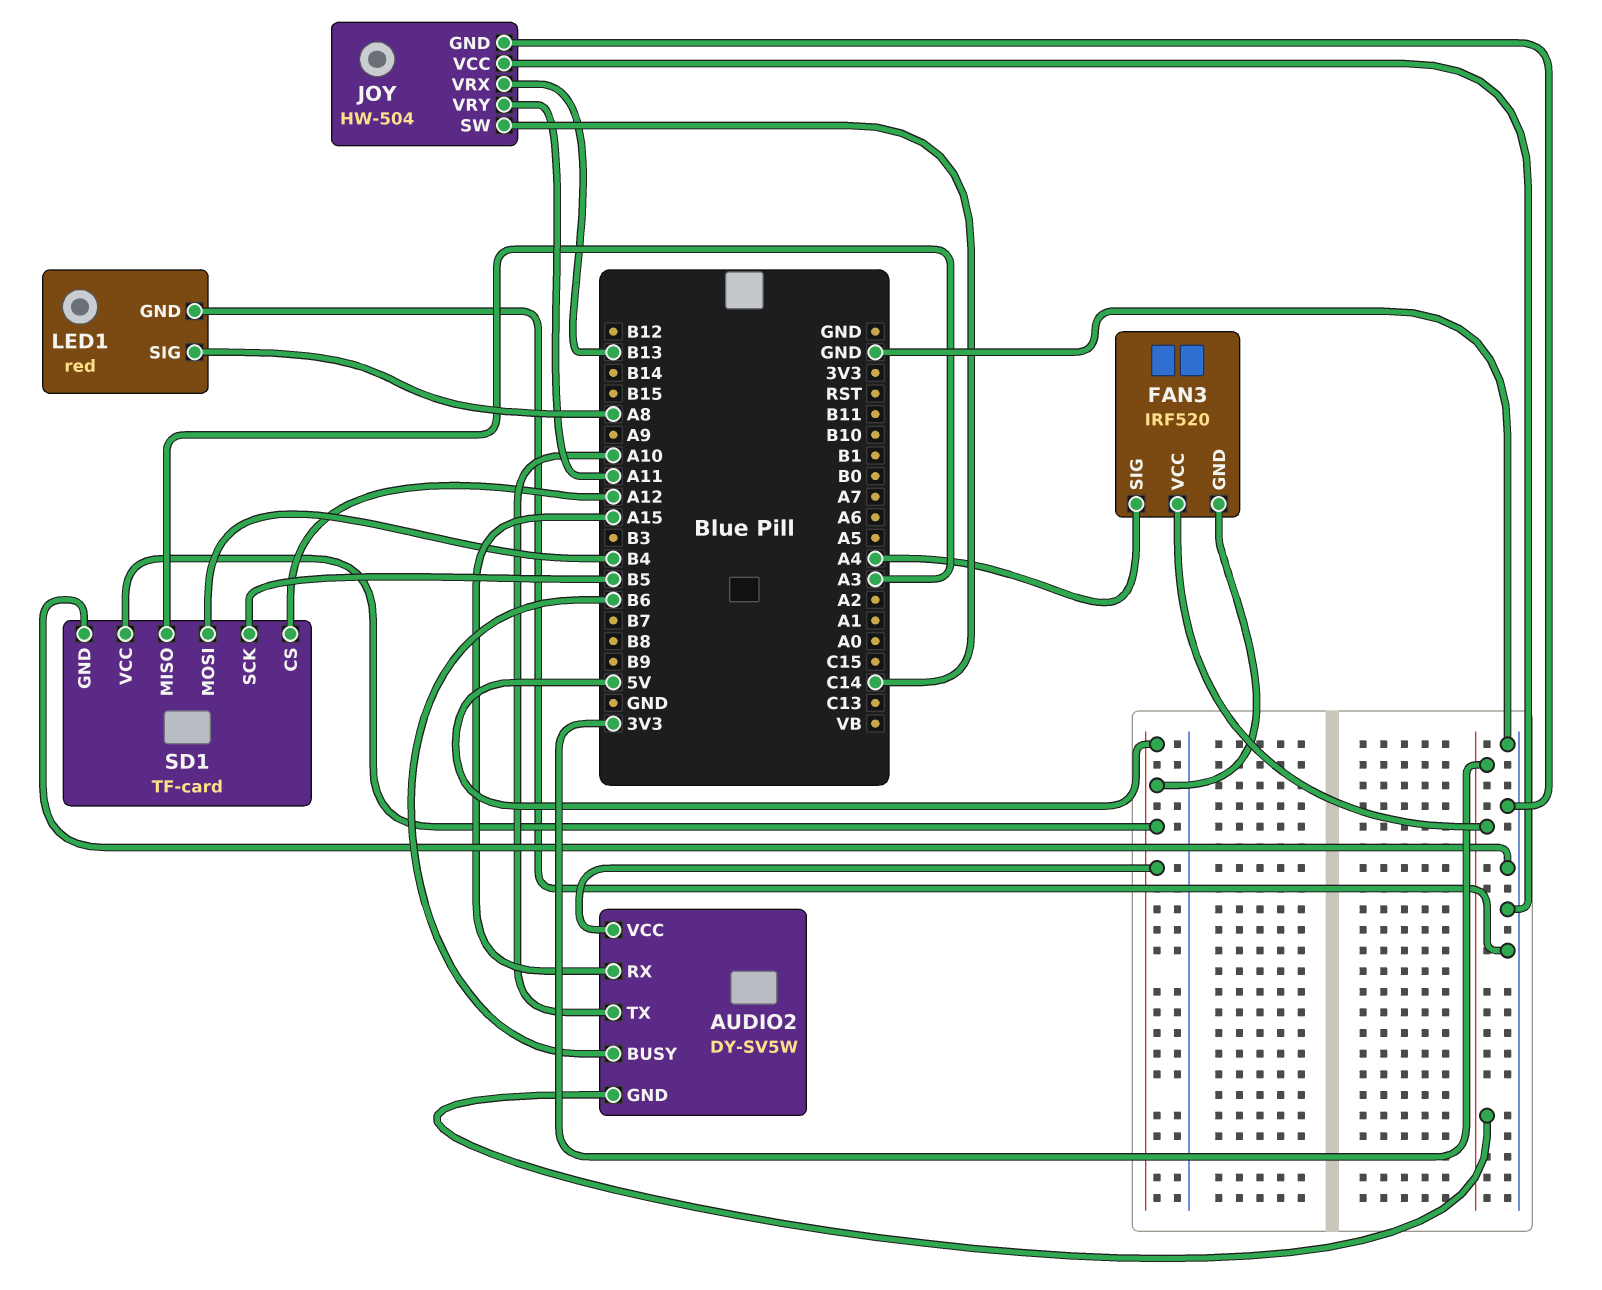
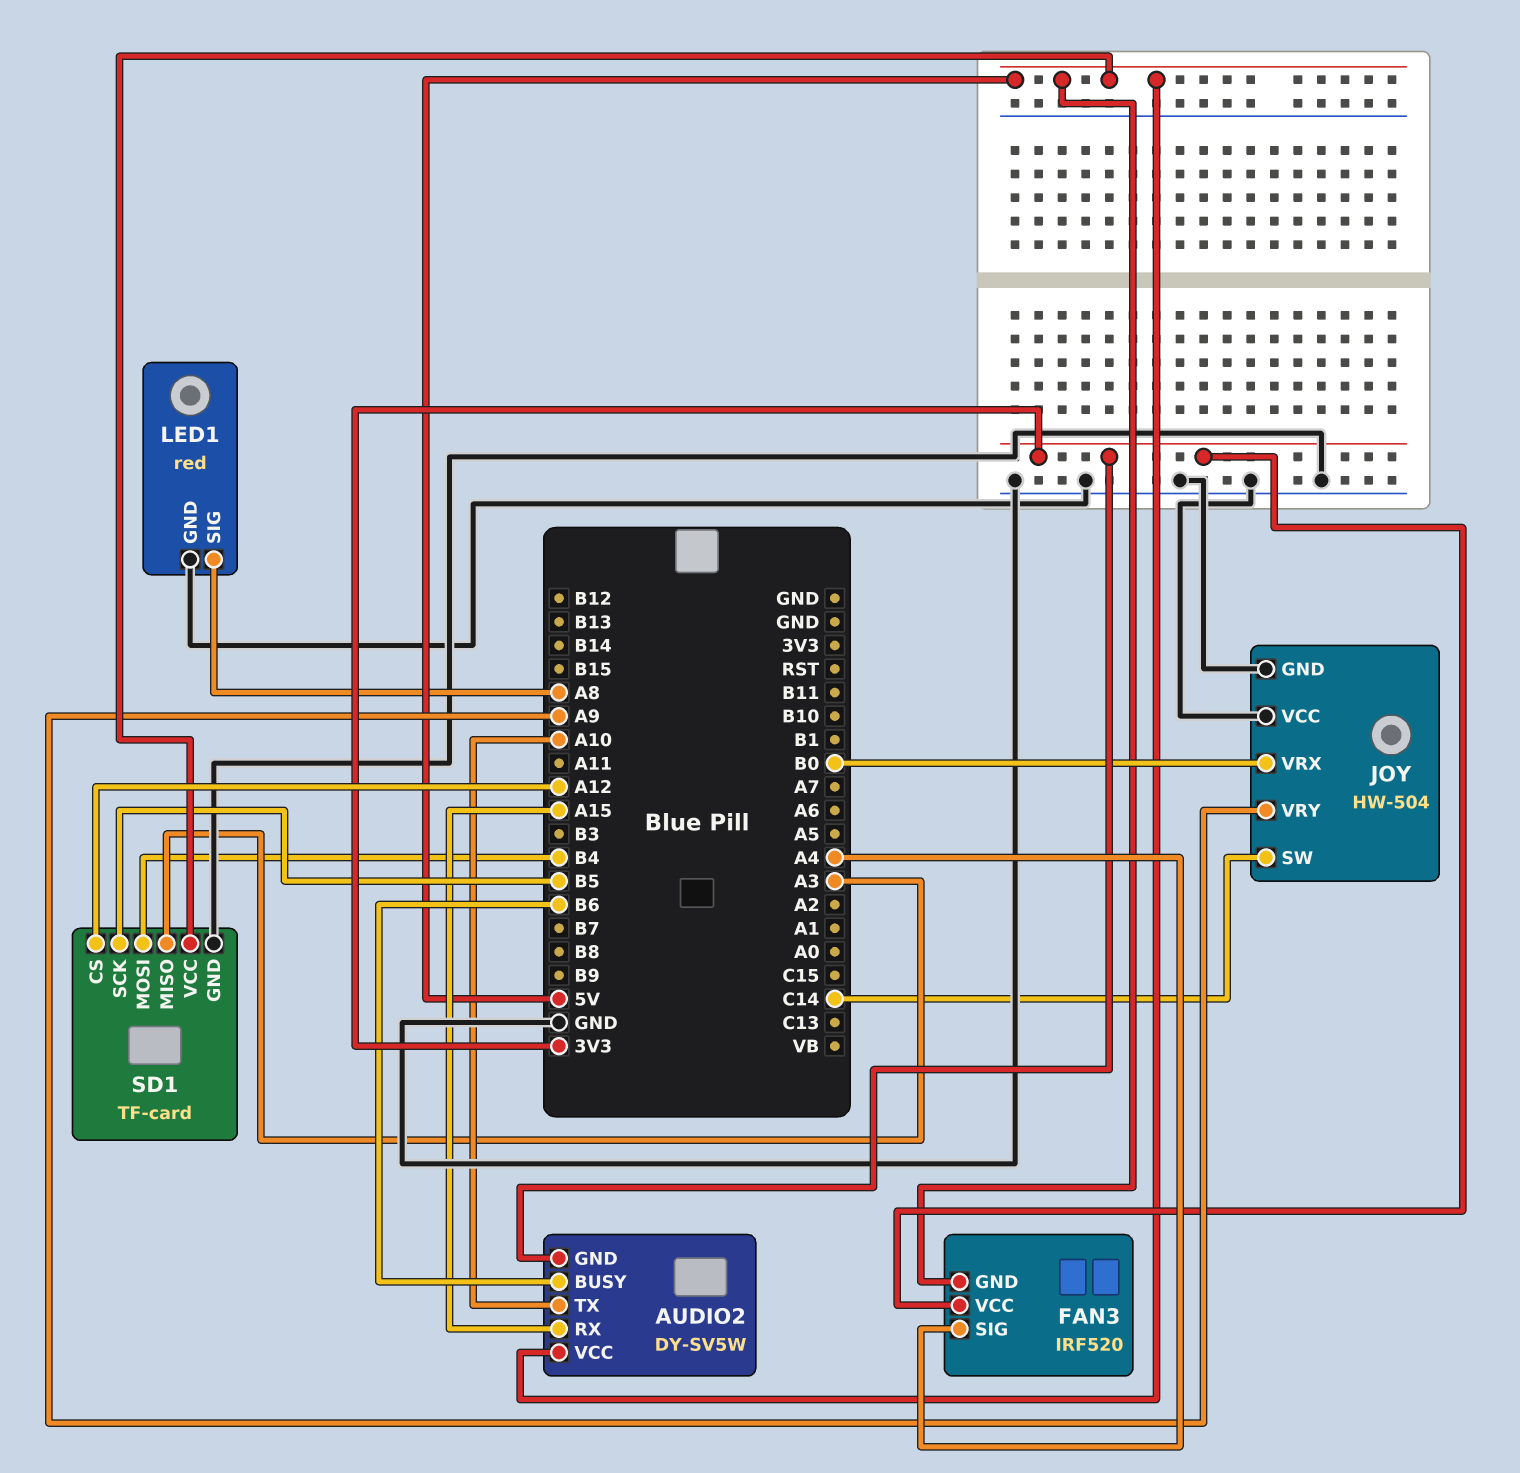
JOY pin VRX: B13 -> B0
JOY pin VRY: A11 -> A9

